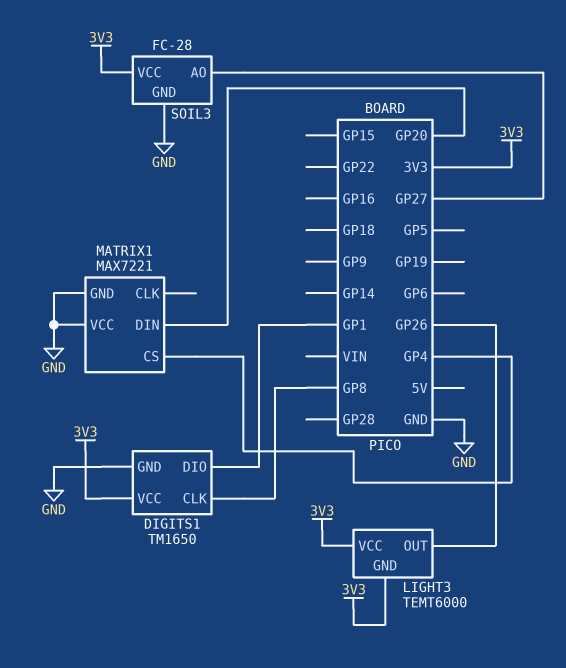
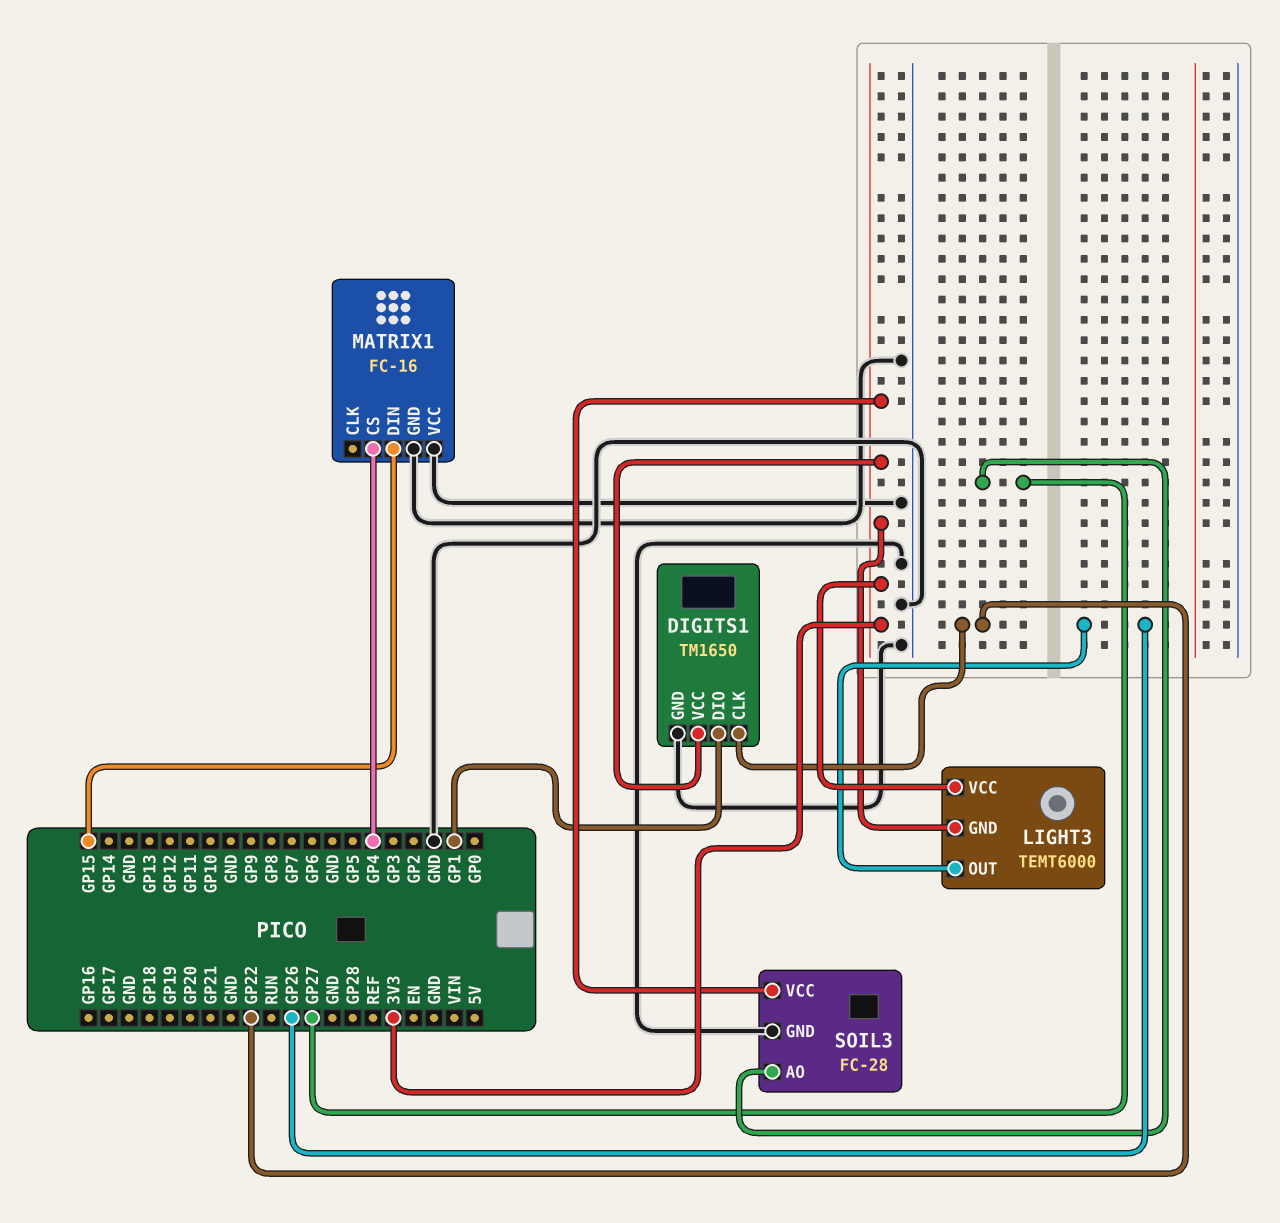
DIGITS1 pin CLK: GP8 -> GP22
MATRIX1: MAX7221 -> FC-16
MATRIX1 pin DIN: GP20 -> GP15

